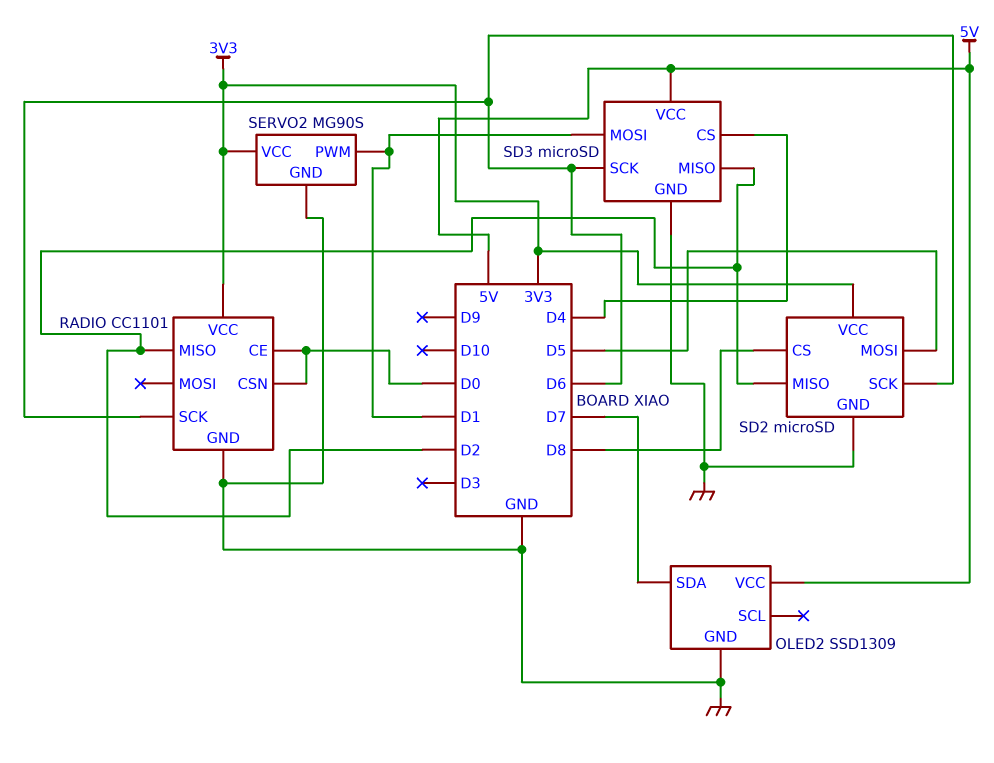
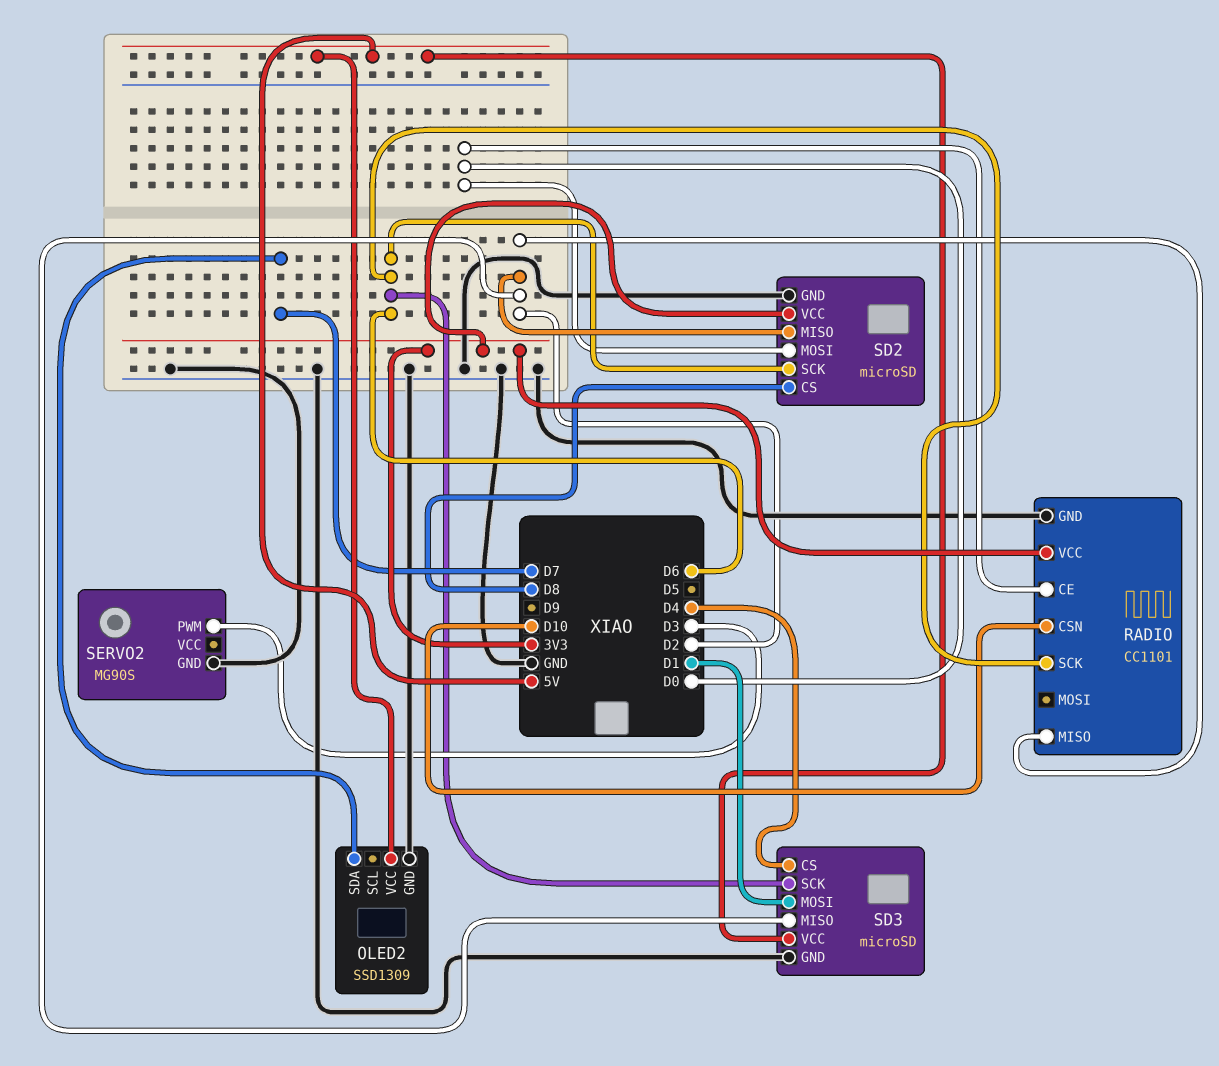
RADIO pin CSN: D0 -> D10
SD2 pin MOSI: D5 -> D0
SERVO2 pin PWM: D1 -> D3
SERVO2 pin VCC: 3V3 -> none

